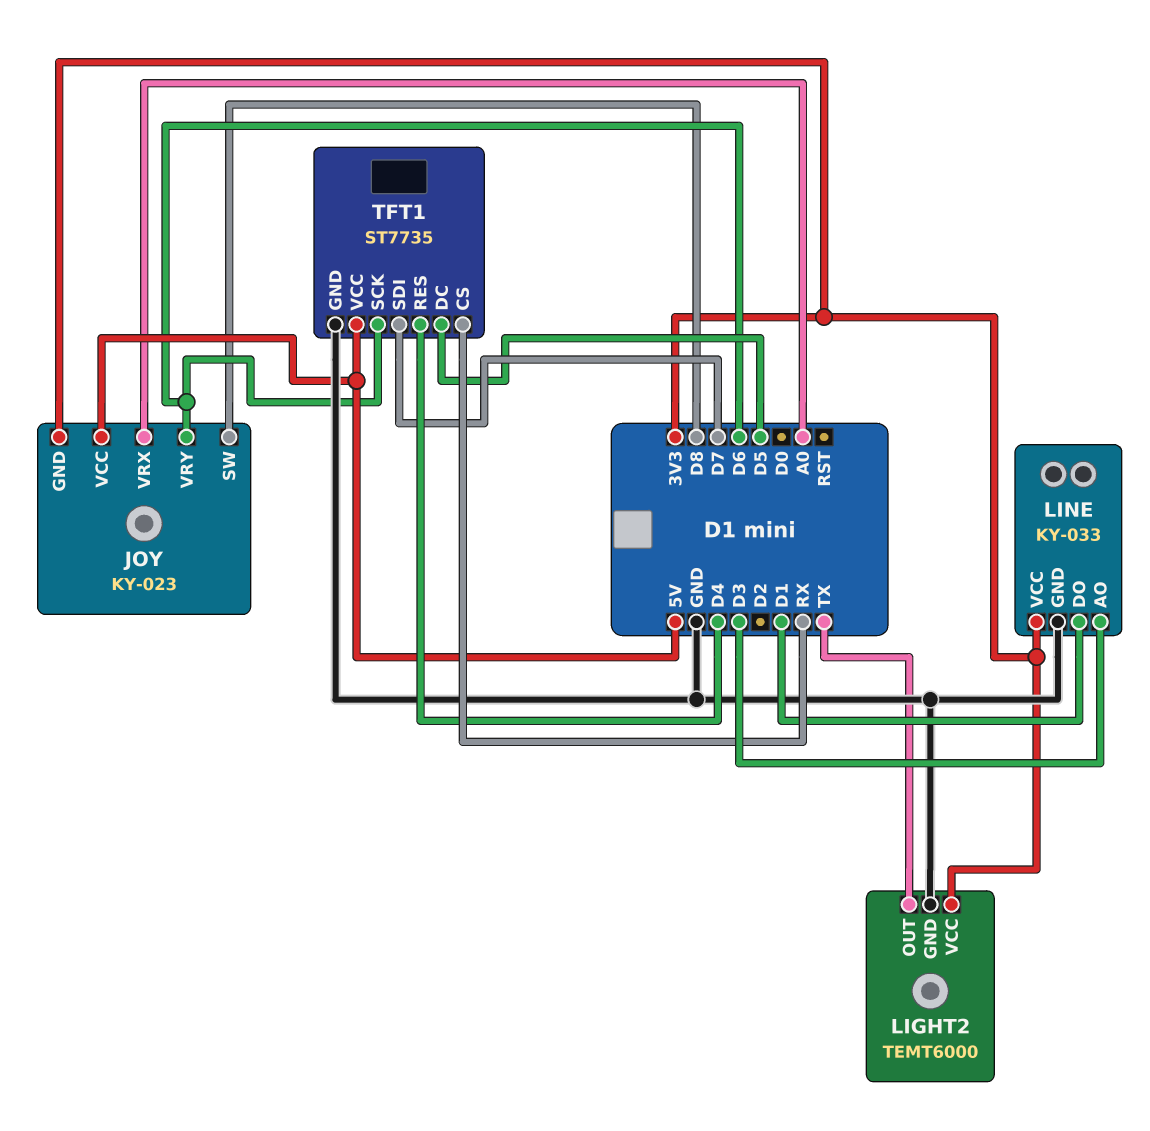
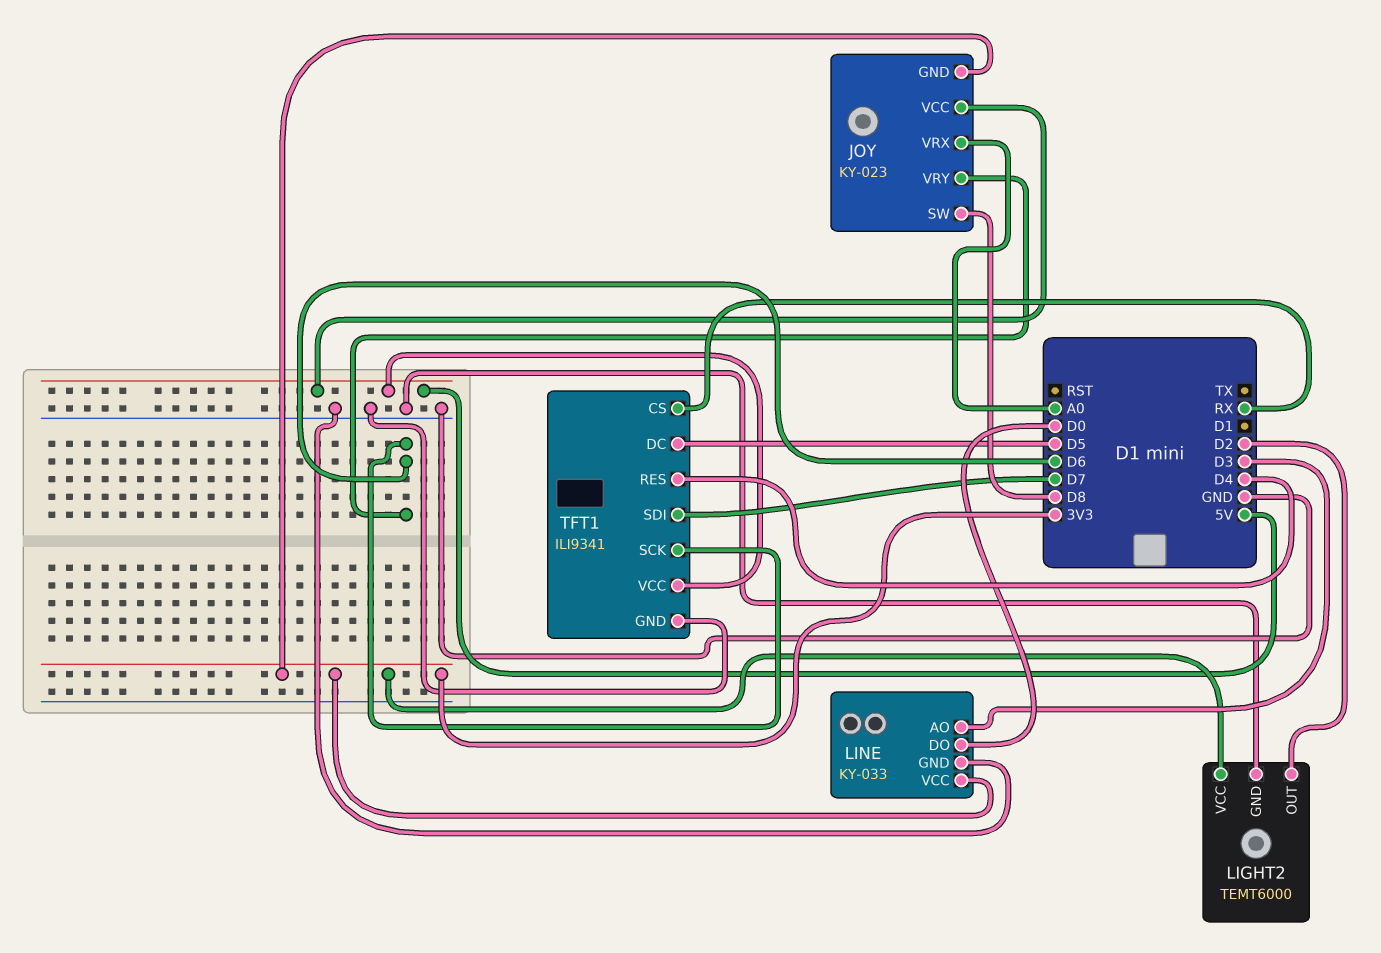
LIGHT2 pin OUT: TX -> D2
LINE pin DO: D1 -> D0
TFT1: ST7735 -> ILI9341

